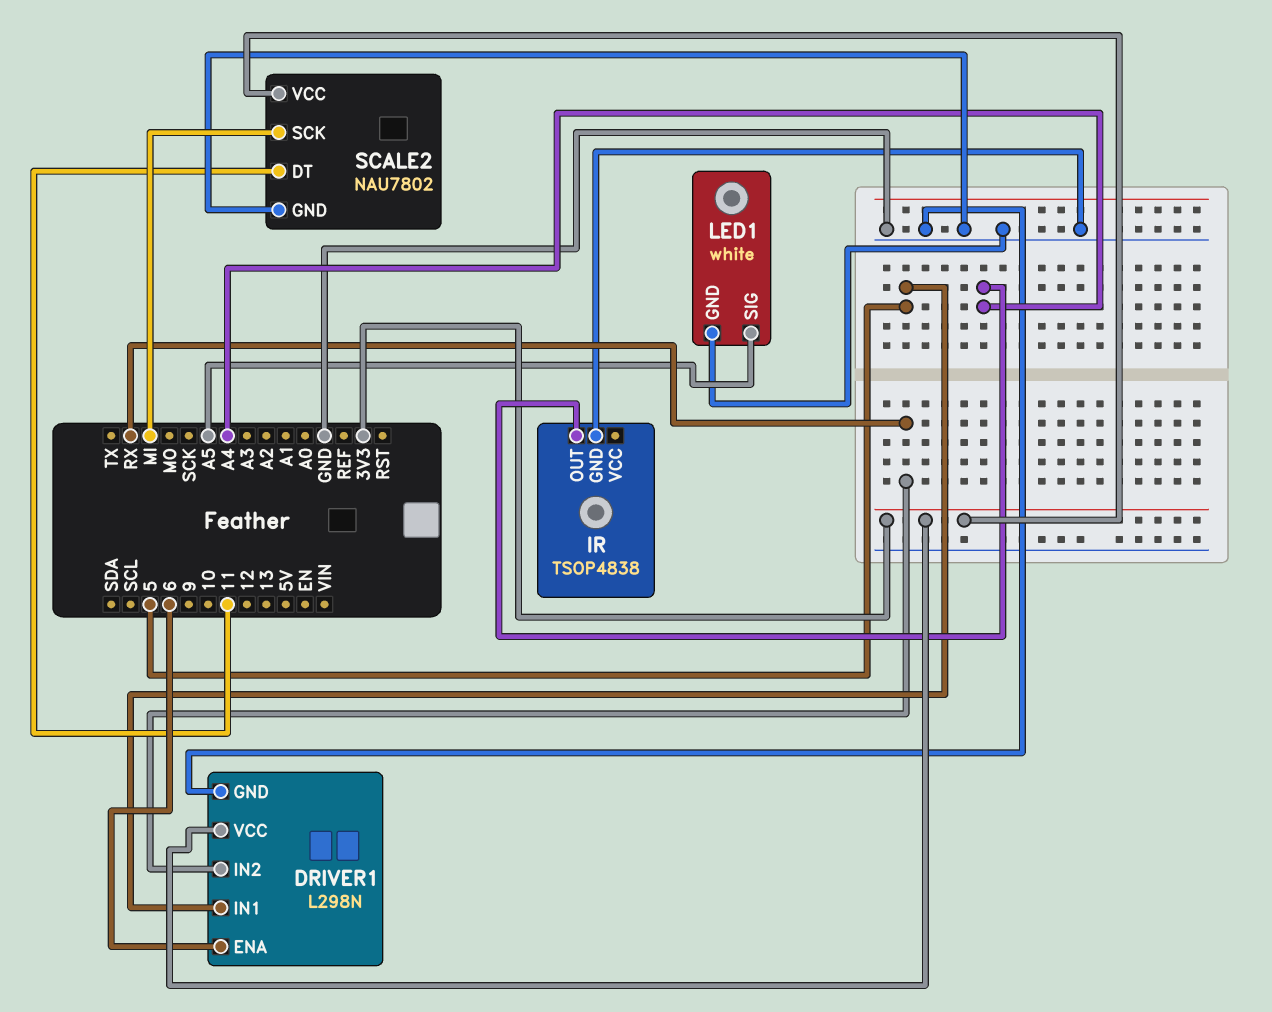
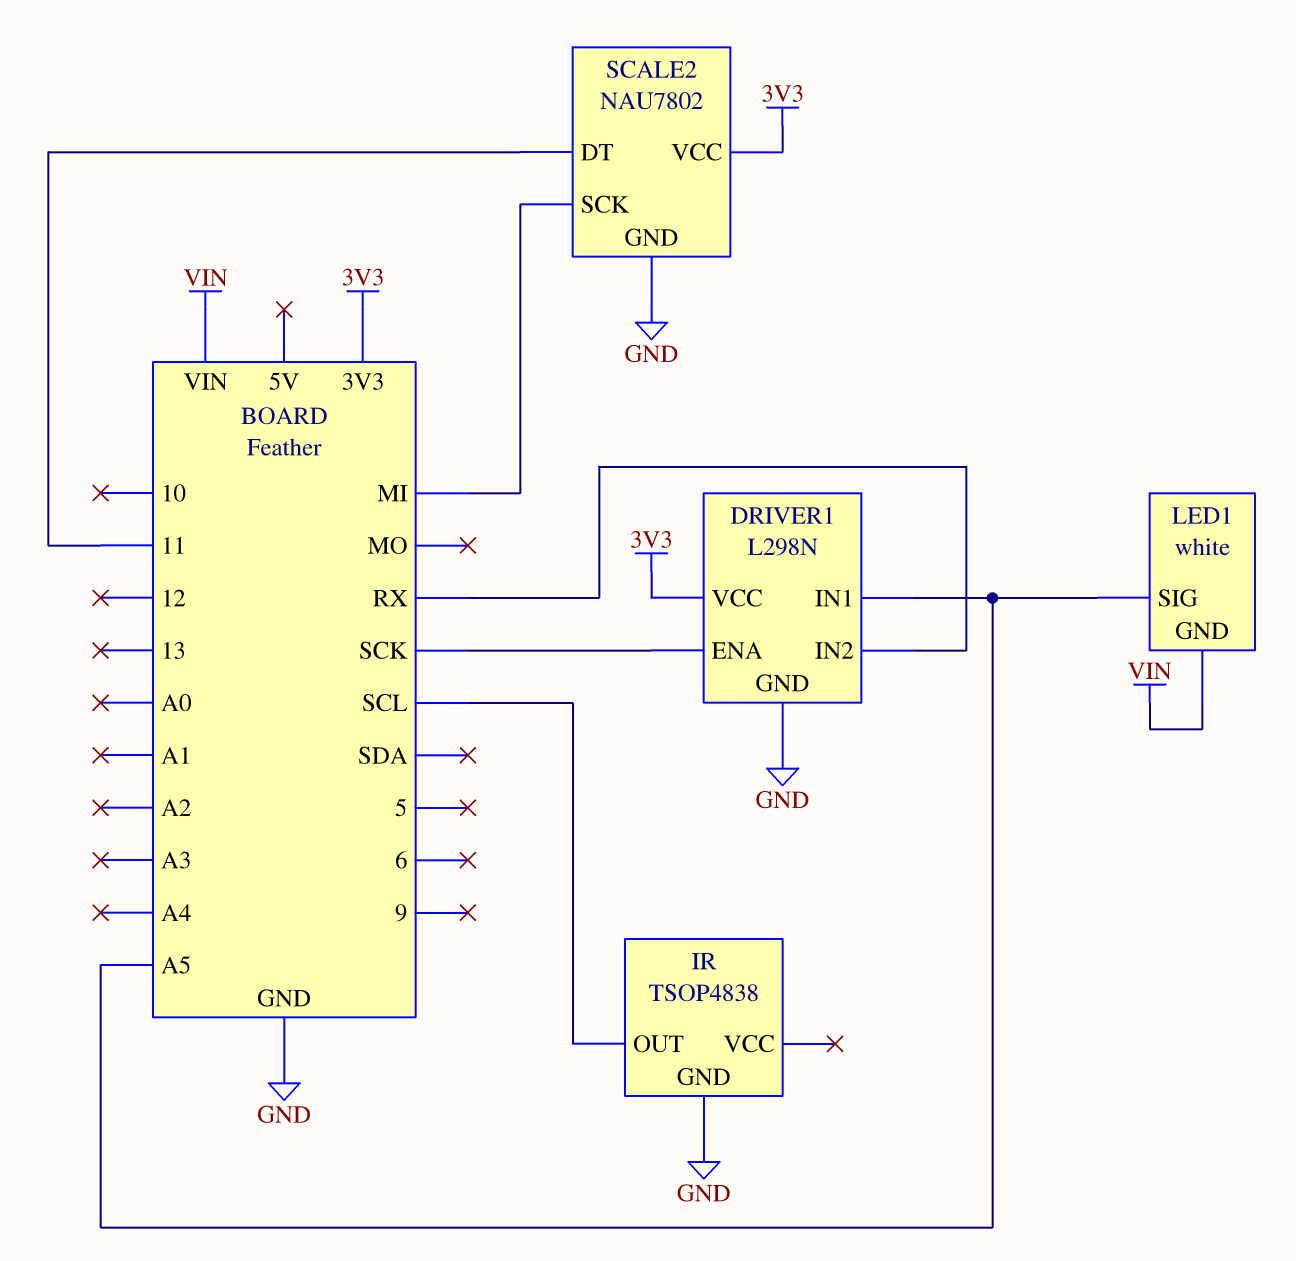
DRIVER1 pin ENA: 6 -> SCK
DRIVER1 pin IN1: 5 -> A5
IR pin OUT: A4 -> SCL
LED1 pin GND: GND -> VIN

